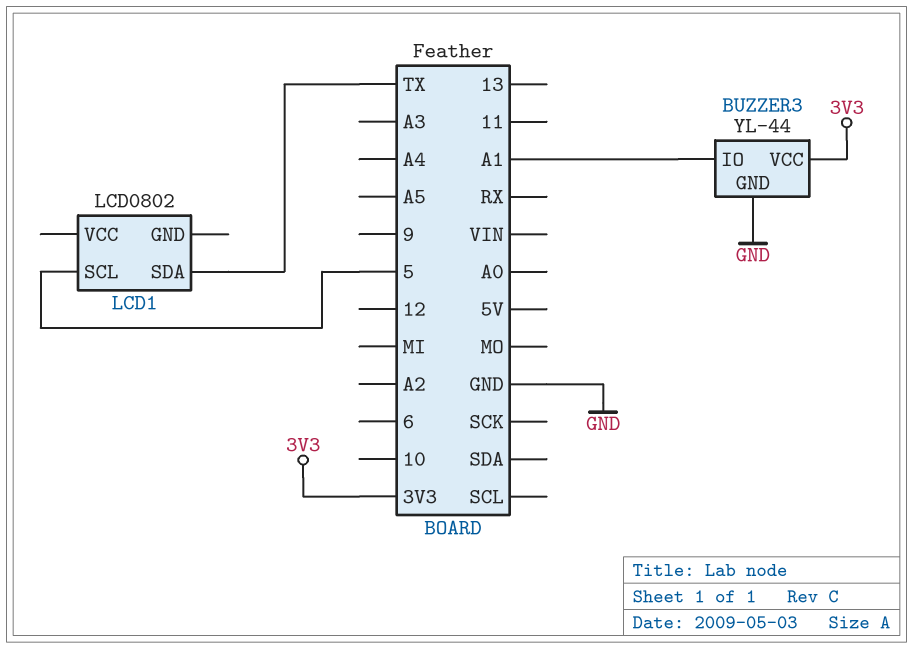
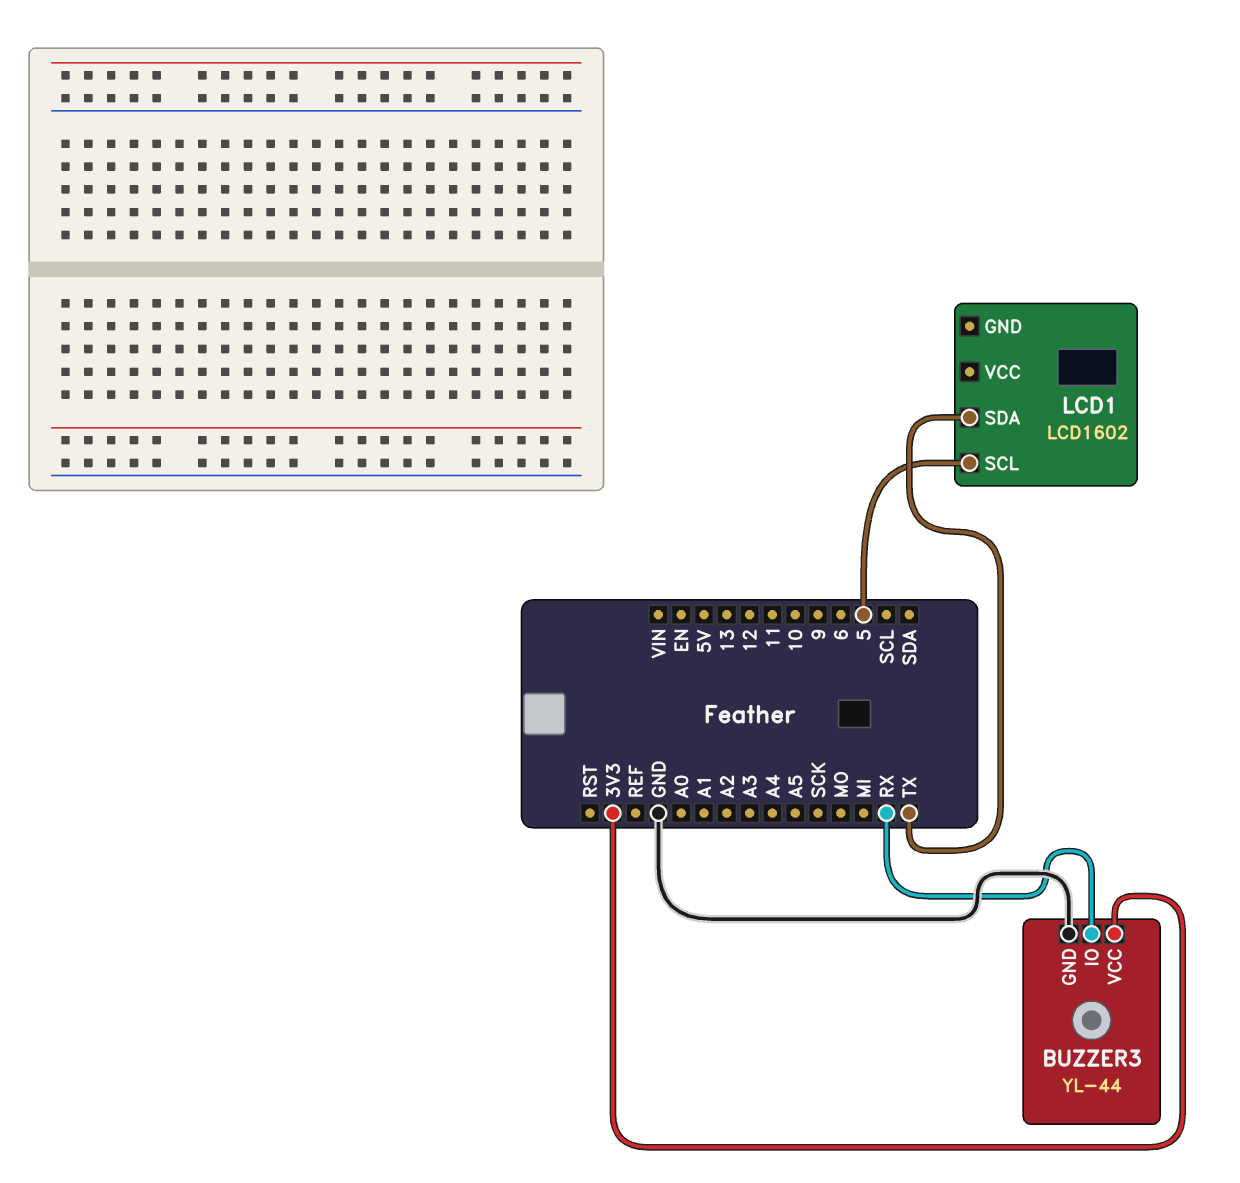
BUZZER3 pin IO: A1 -> RX
LCD1: LCD0802 -> LCD1602

